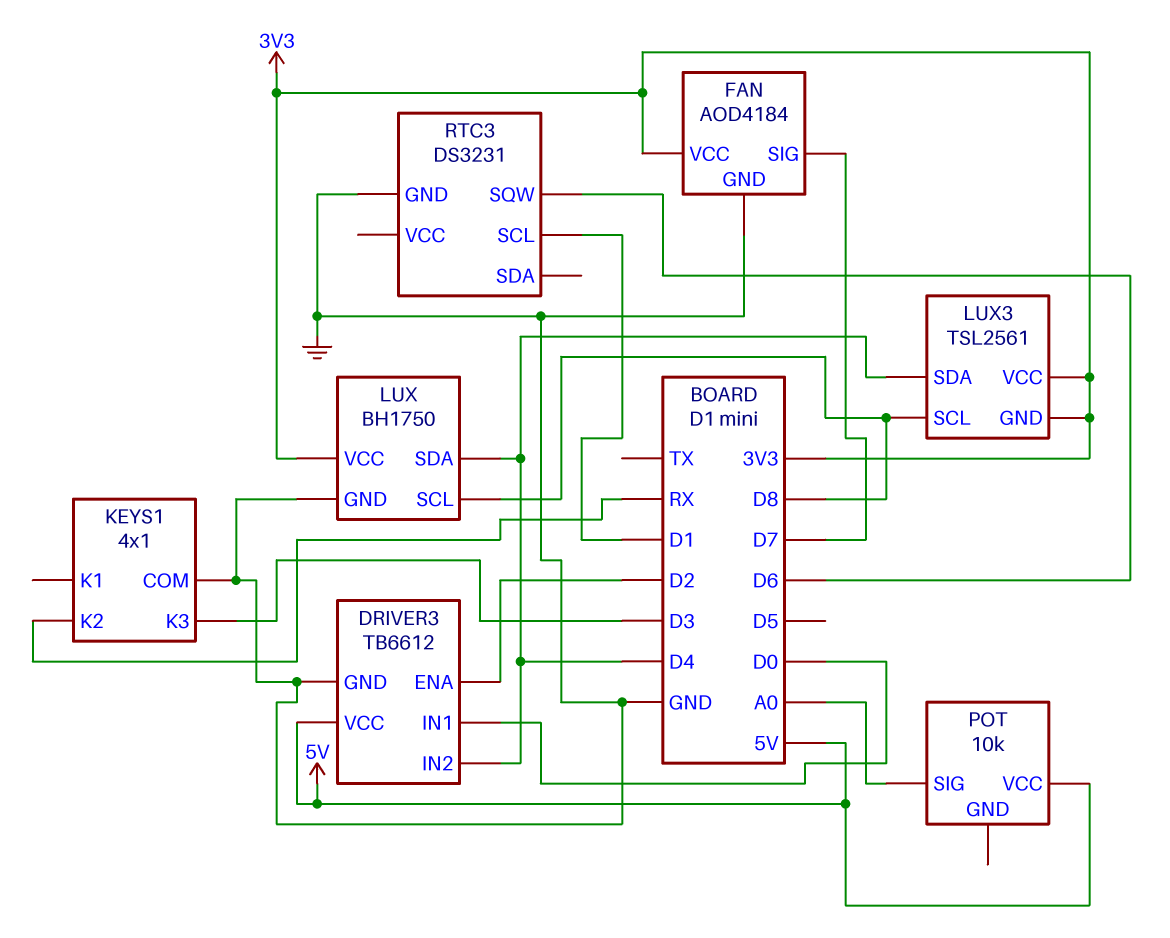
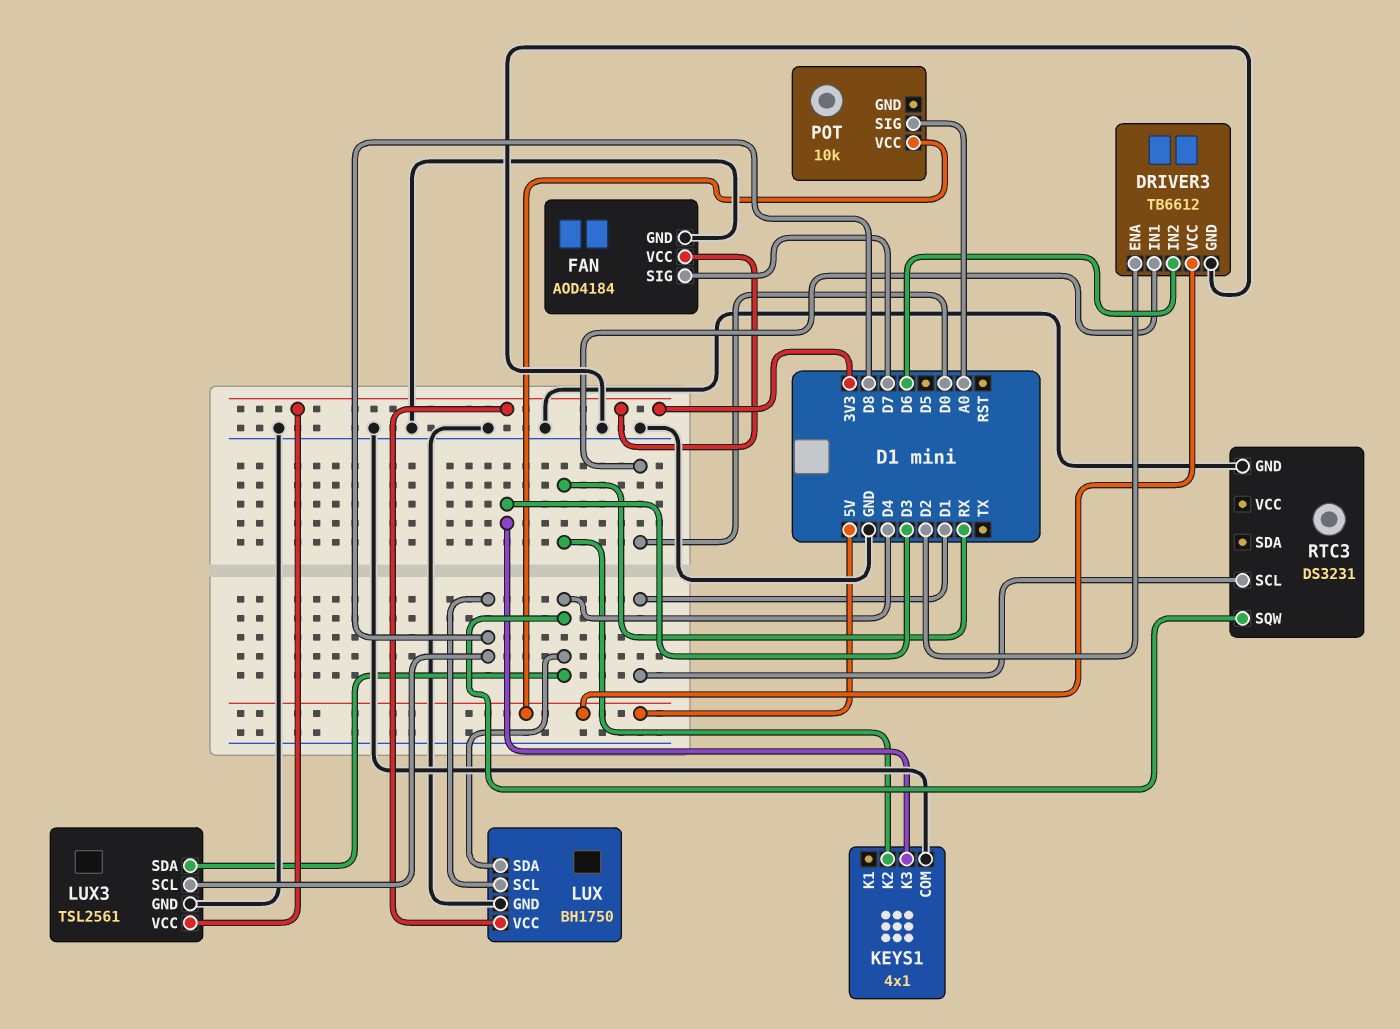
DRIVER3 pin IN2: D4 -> D6
LUX3 pin GND: 3V3 -> GND
RTC3 pin SQW: D6 -> D4

